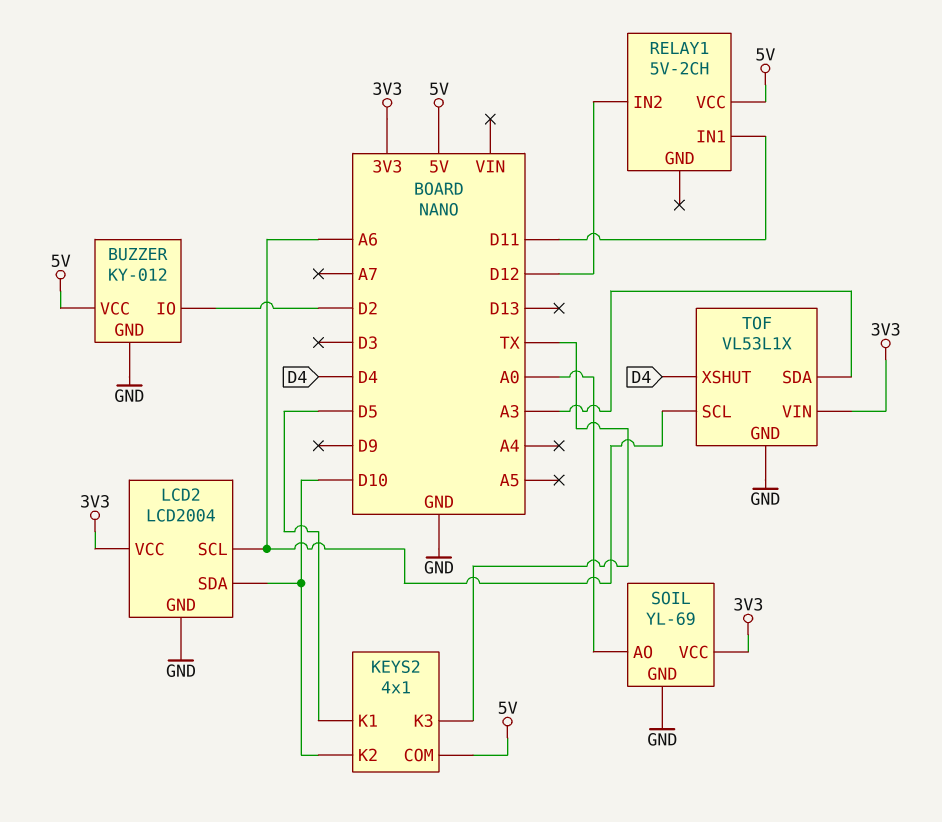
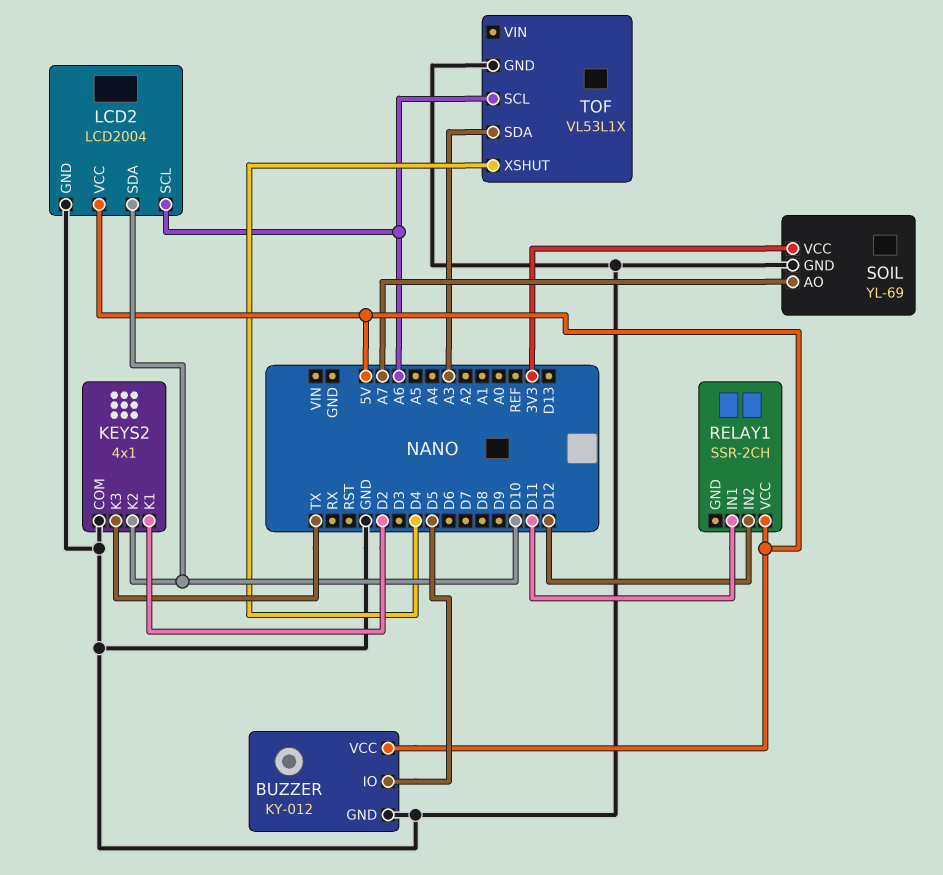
BUZZER pin IO: D2 -> D5
KEYS2 pin COM: 5V -> GND
KEYS2 pin K1: D5 -> D2
LCD2 pin VCC: 3V3 -> 5V
RELAY1: 5V-2CH -> SSR-2CH
SOIL pin AO: A0 -> A7
TOF pin VIN: 3V3 -> none

